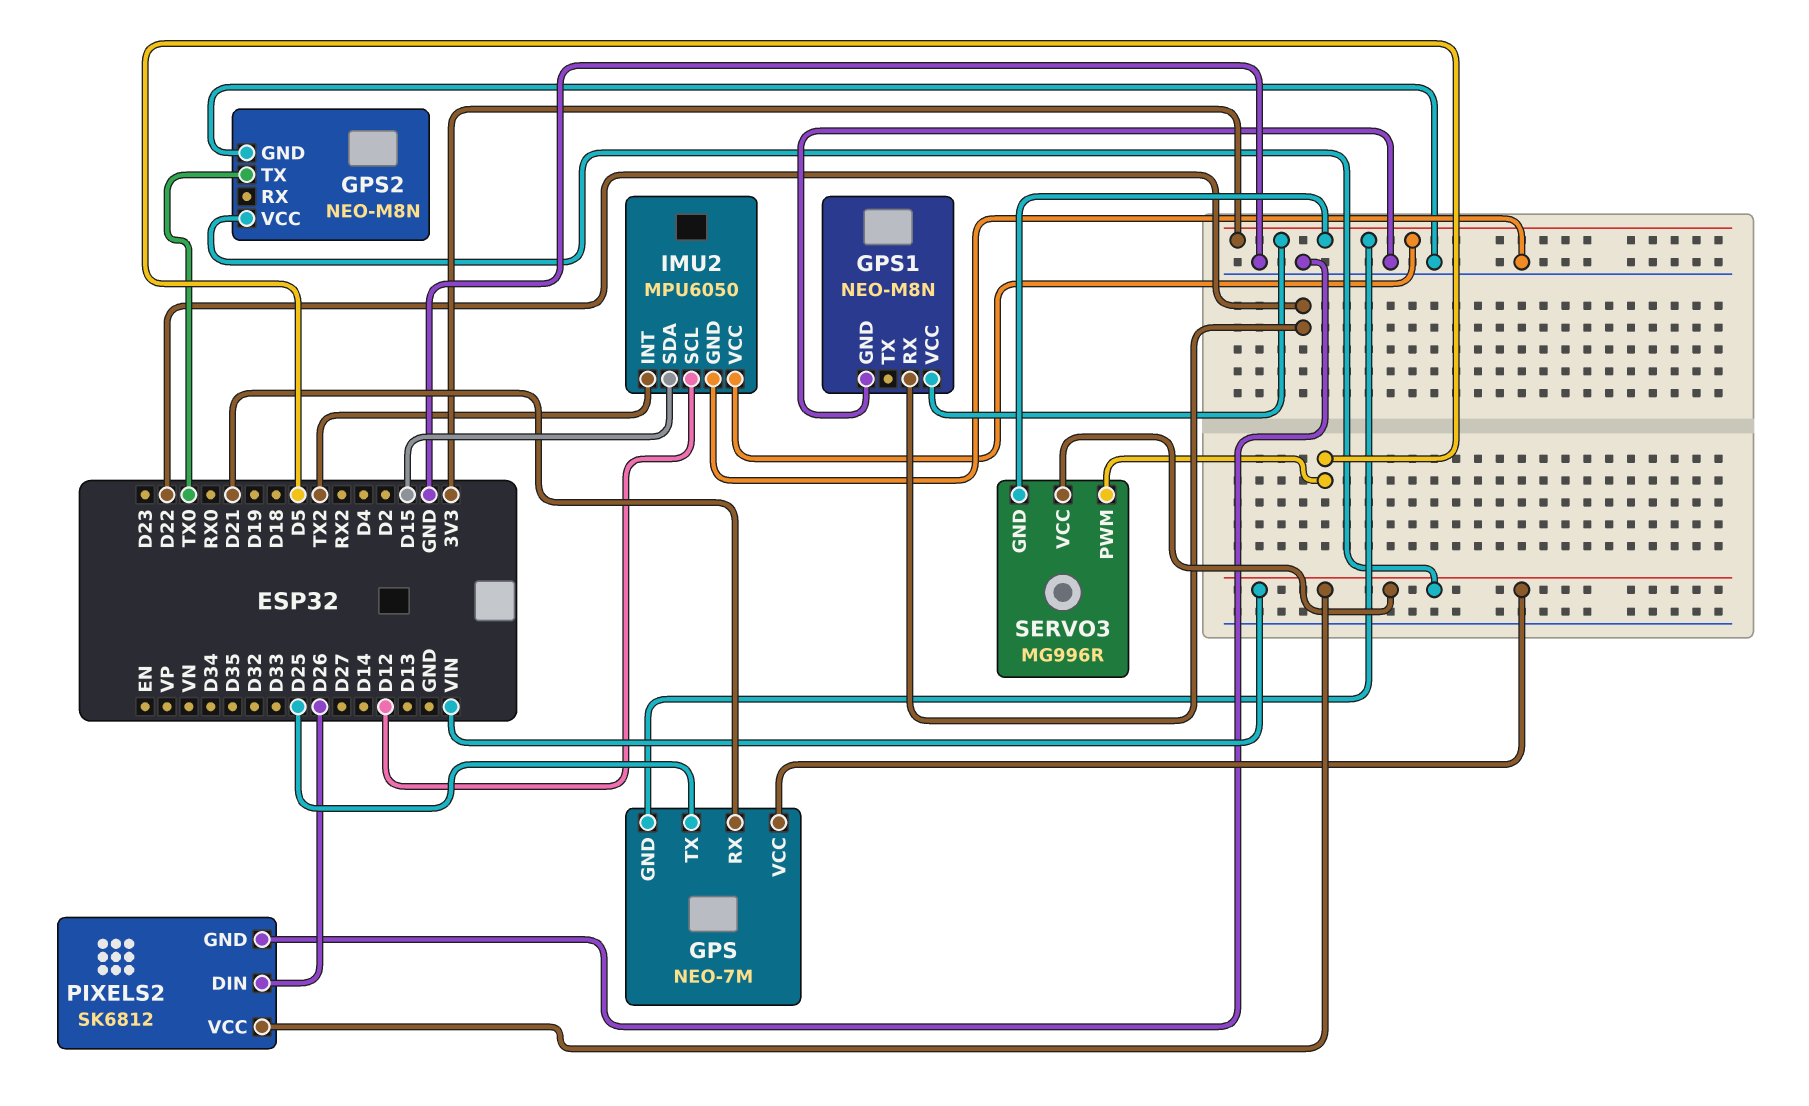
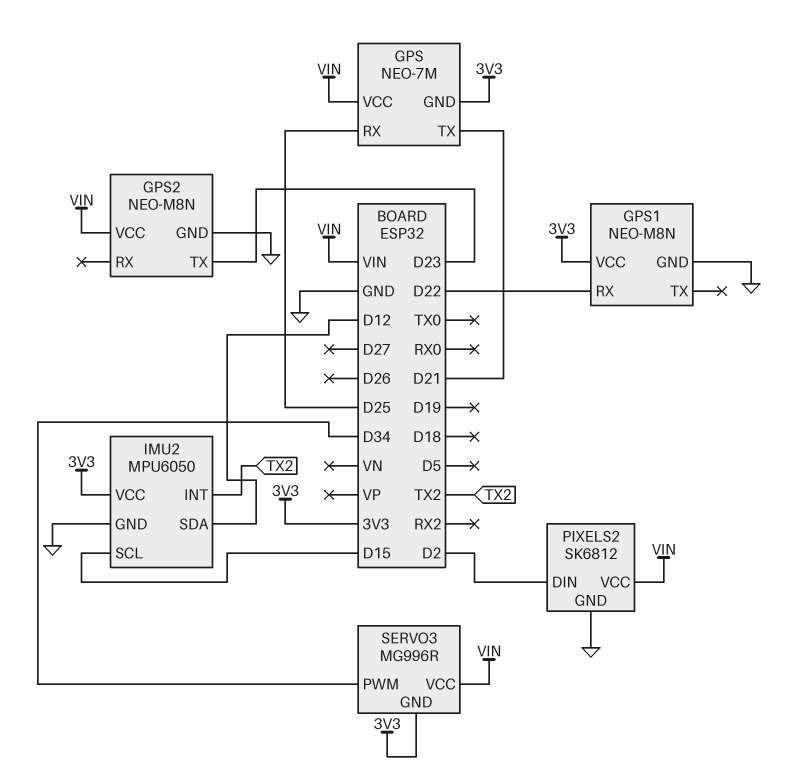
GPS pin RX: D21 -> D25
GPS pin TX: D25 -> D21
GPS2 pin TX: TX0 -> D23
IMU2 pin SCL: D12 -> D15
IMU2 pin SDA: D15 -> D12
PIXELS2 pin DIN: D26 -> D2
SERVO3 pin PWM: D5 -> D34

